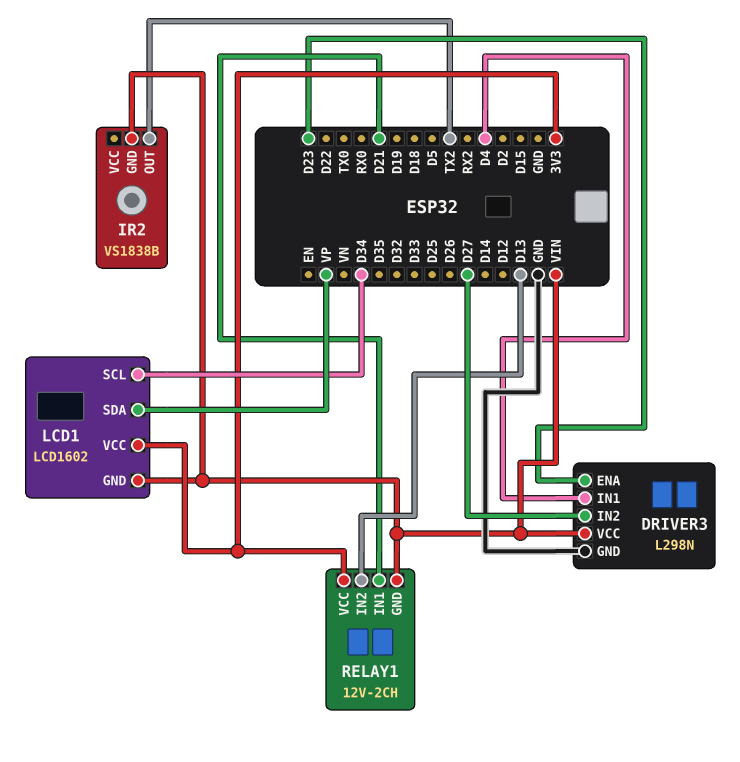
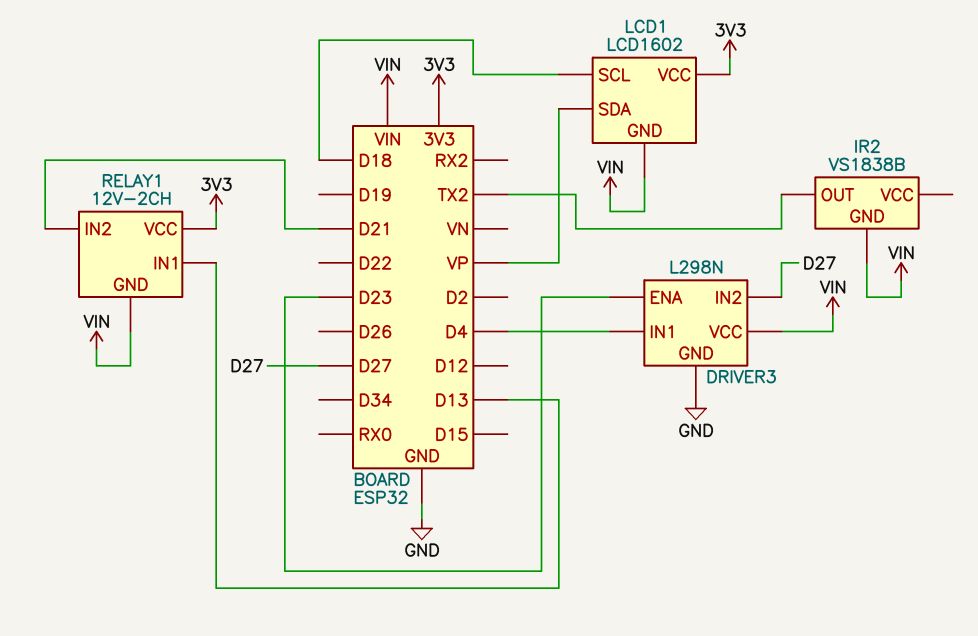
LCD1 pin SCL: D34 -> D18
RELAY1 pin IN1: D21 -> D13
RELAY1 pin IN2: D13 -> D21

